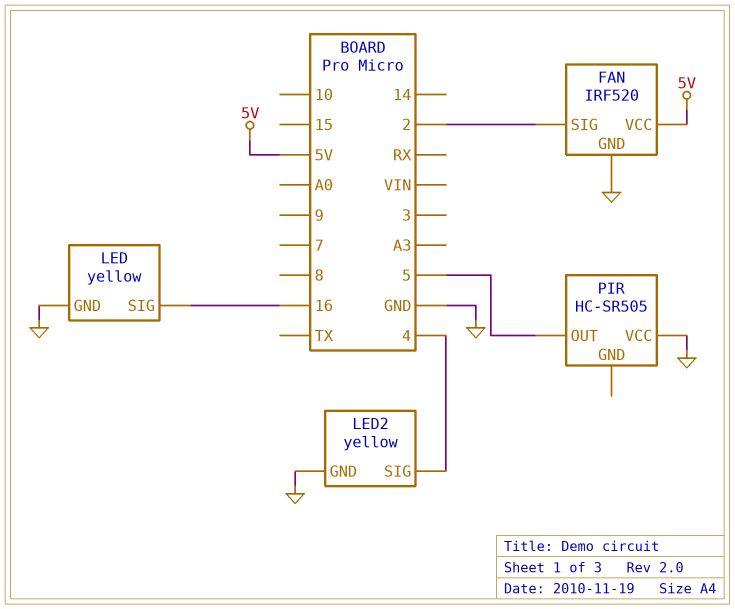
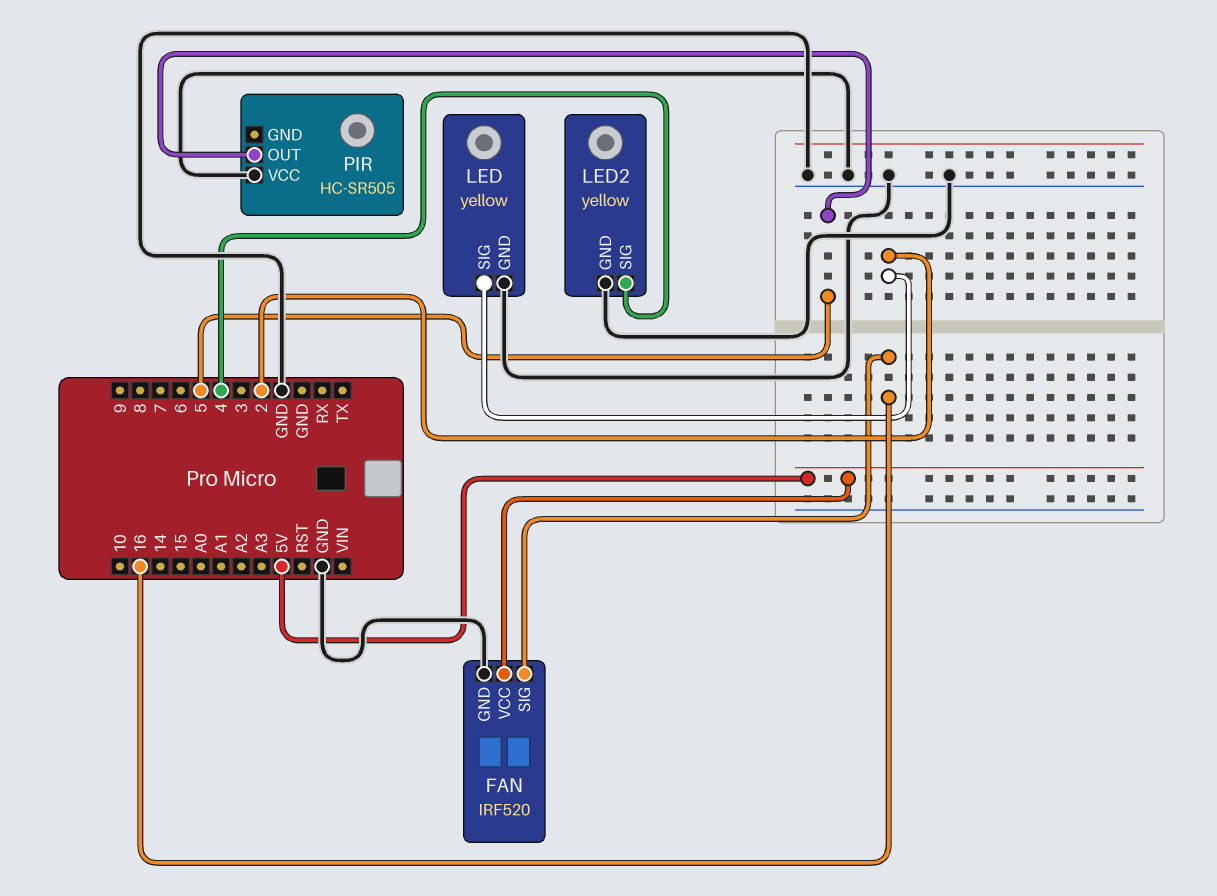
FAN pin SIG: 2 -> 16
LED pin SIG: 16 -> 2

